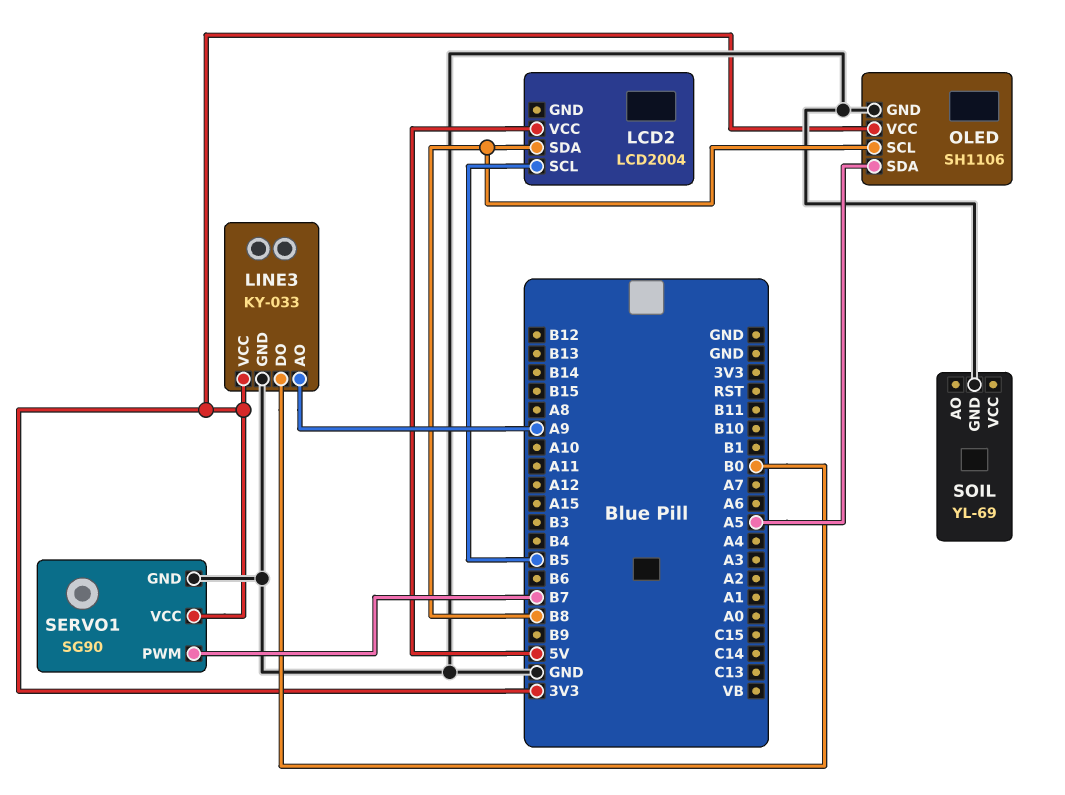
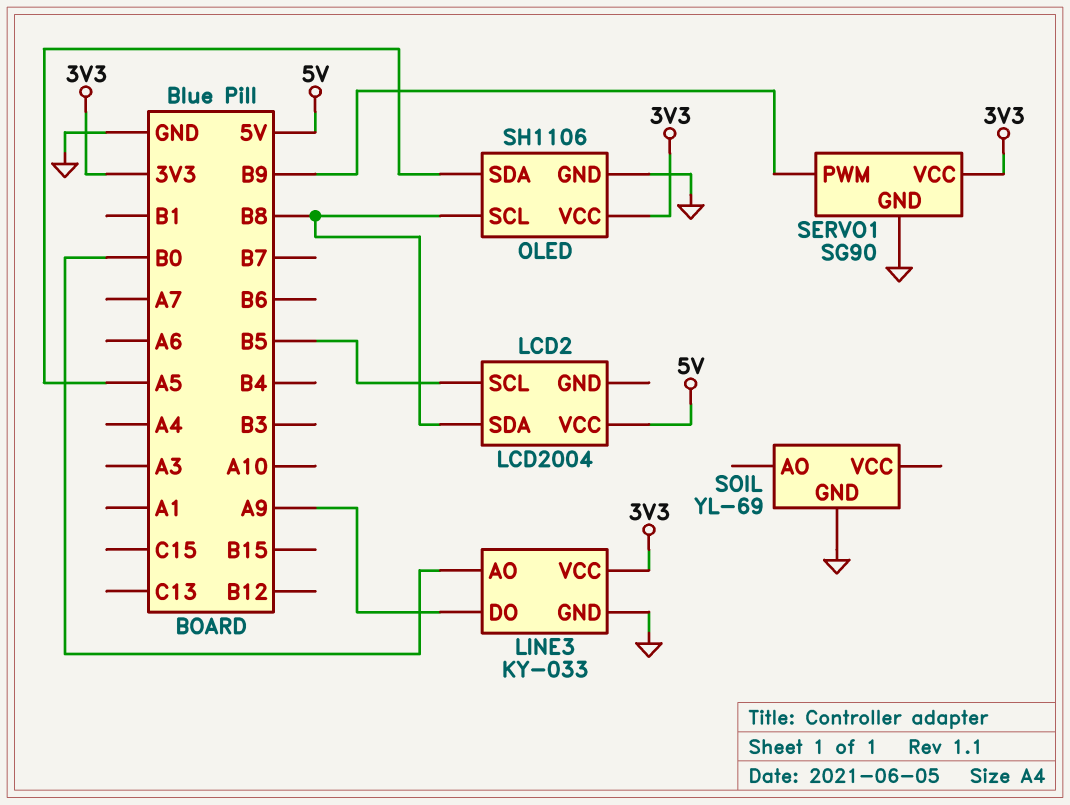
LINE3 pin AO: A9 -> B0
LINE3 pin DO: B0 -> A9
SERVO1 pin PWM: B7 -> B9

